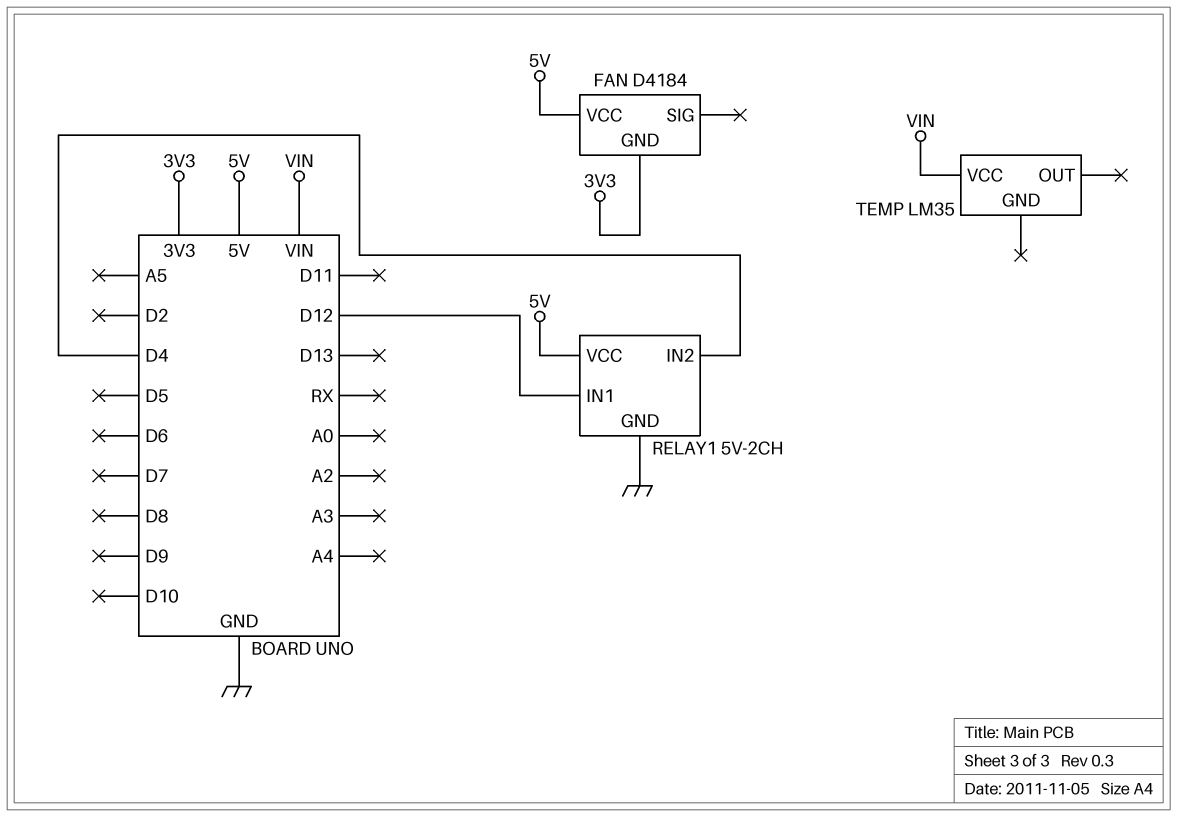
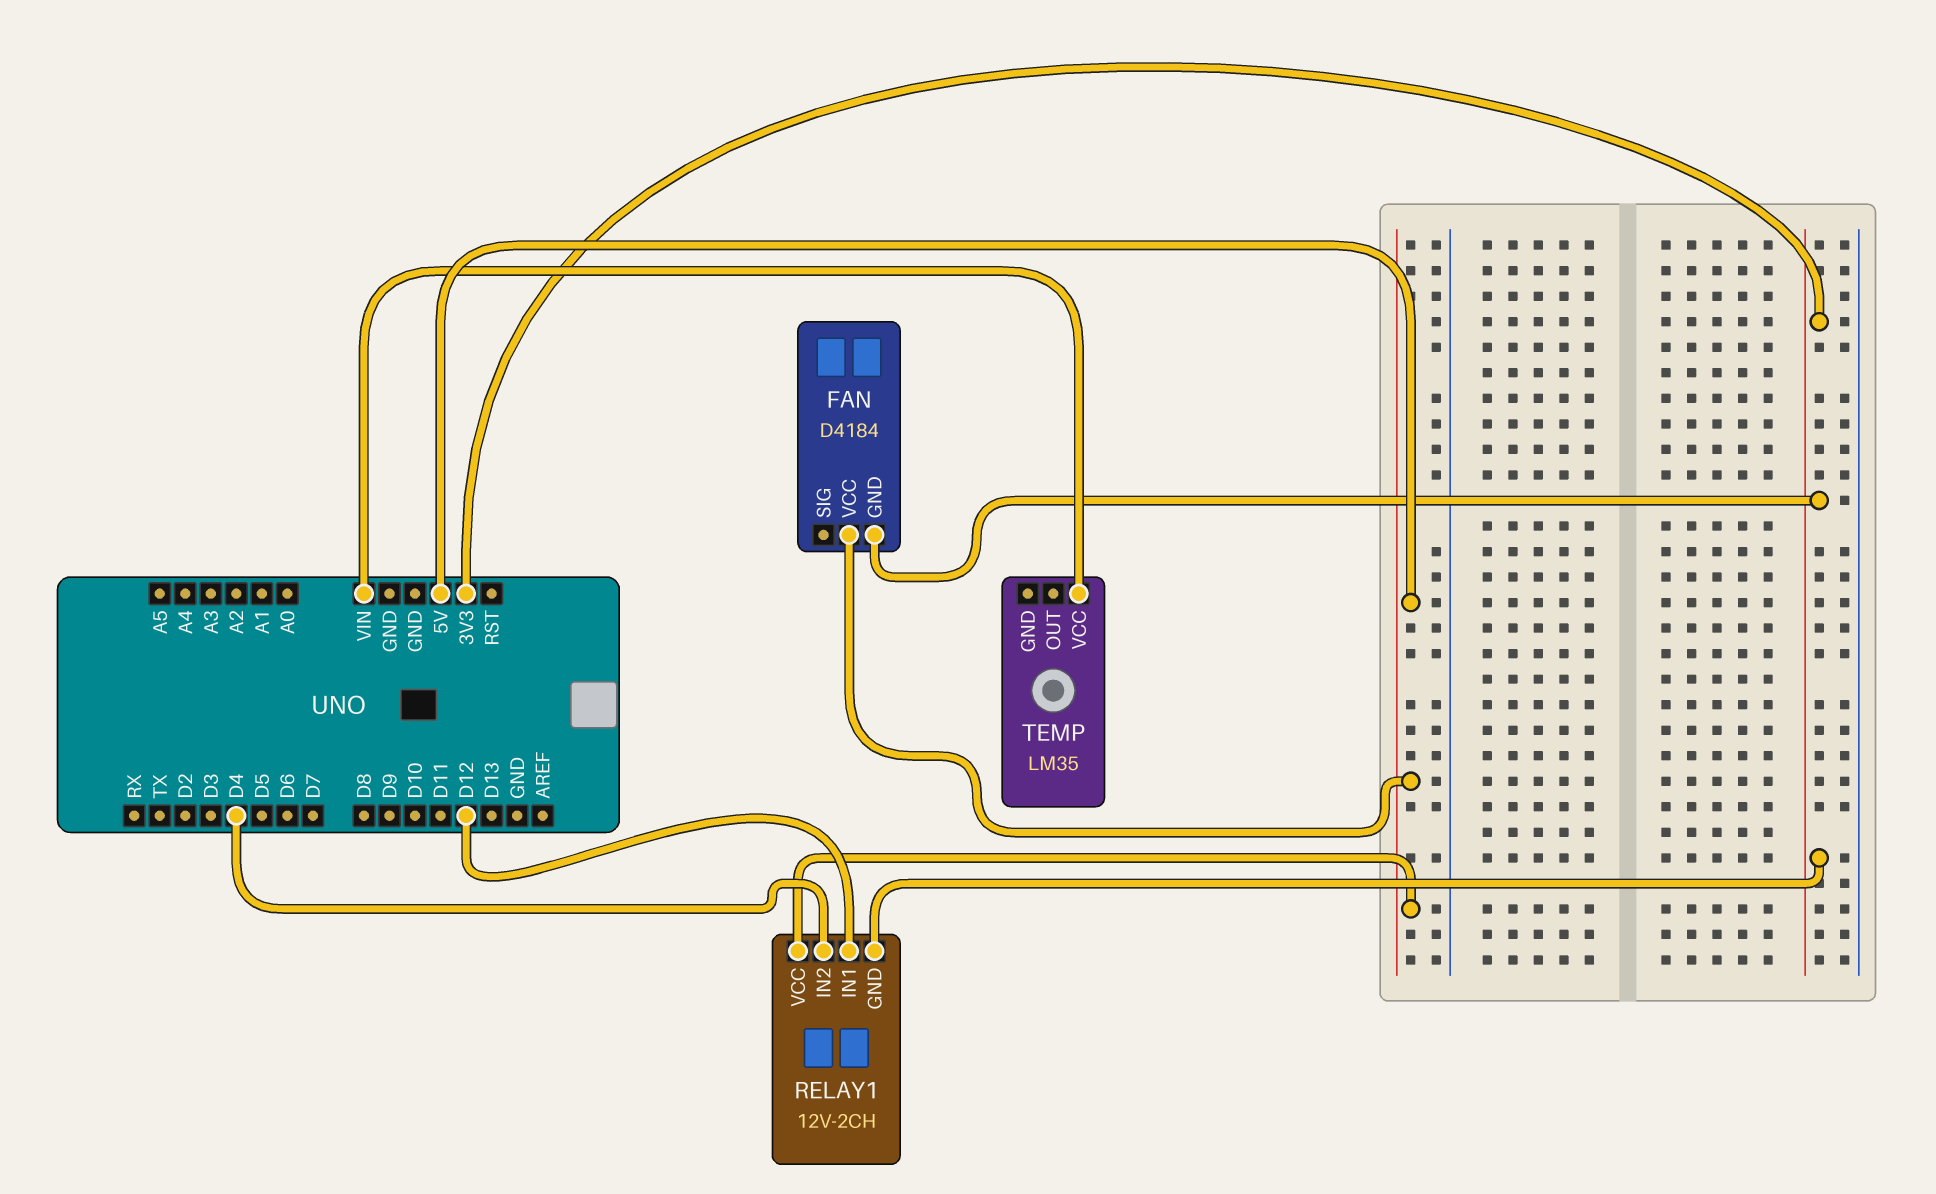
RELAY1: 5V-2CH -> 12V-2CH
RELAY1 pin GND: GND -> 3V3

